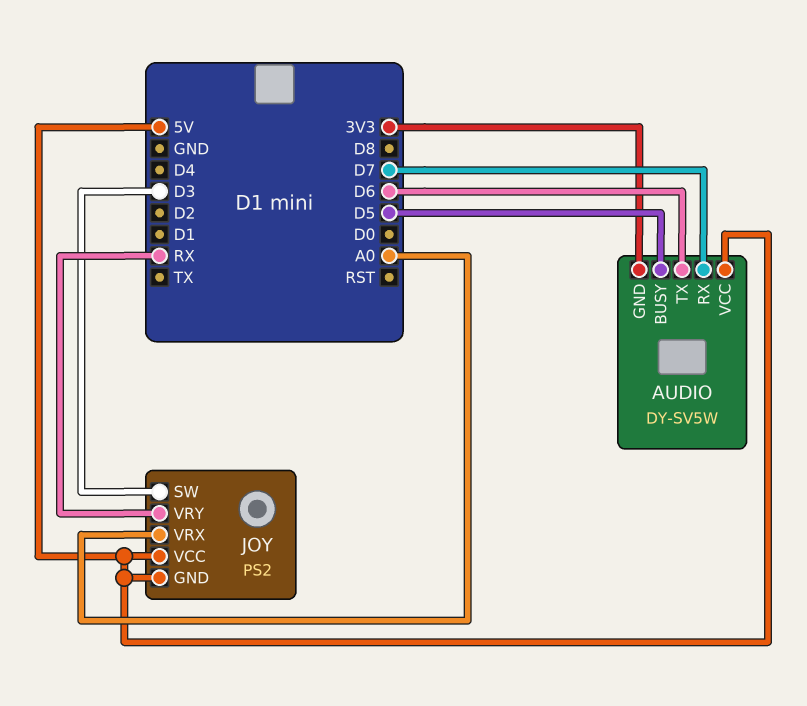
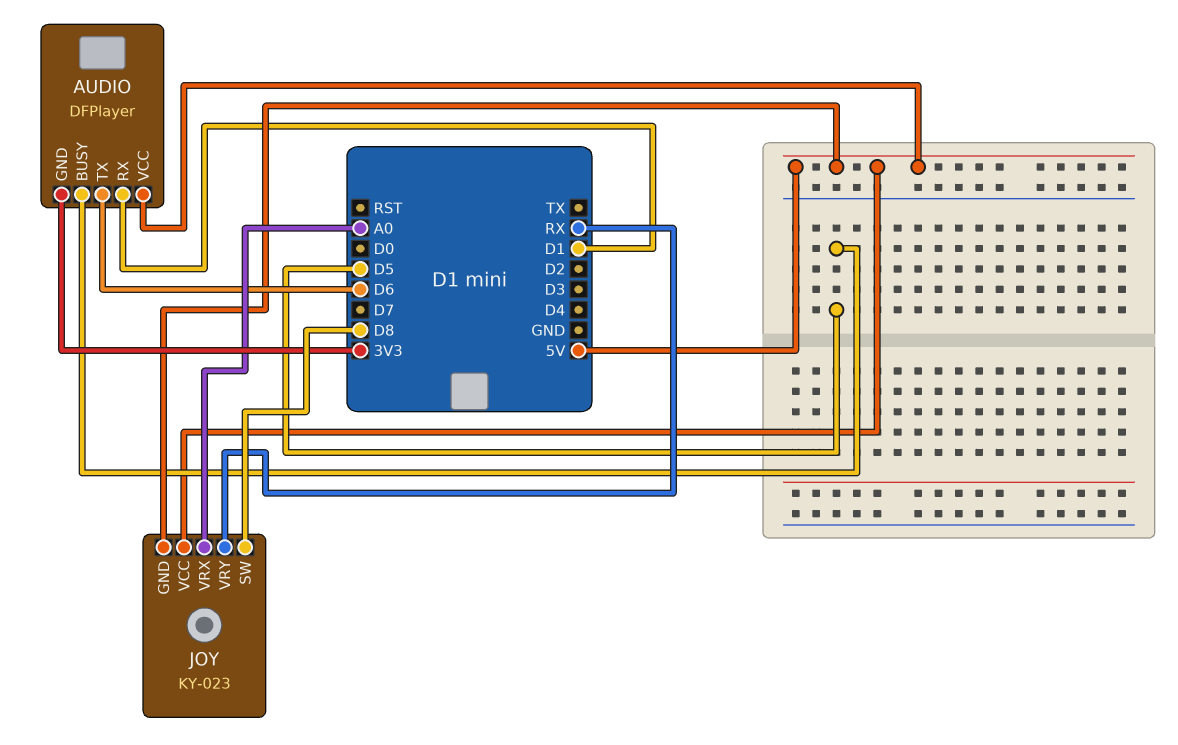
AUDIO: DY-SV5W -> DFPlayer
AUDIO pin RX: D7 -> D1
JOY: PS2 -> KY-023
JOY pin SW: D3 -> D8

